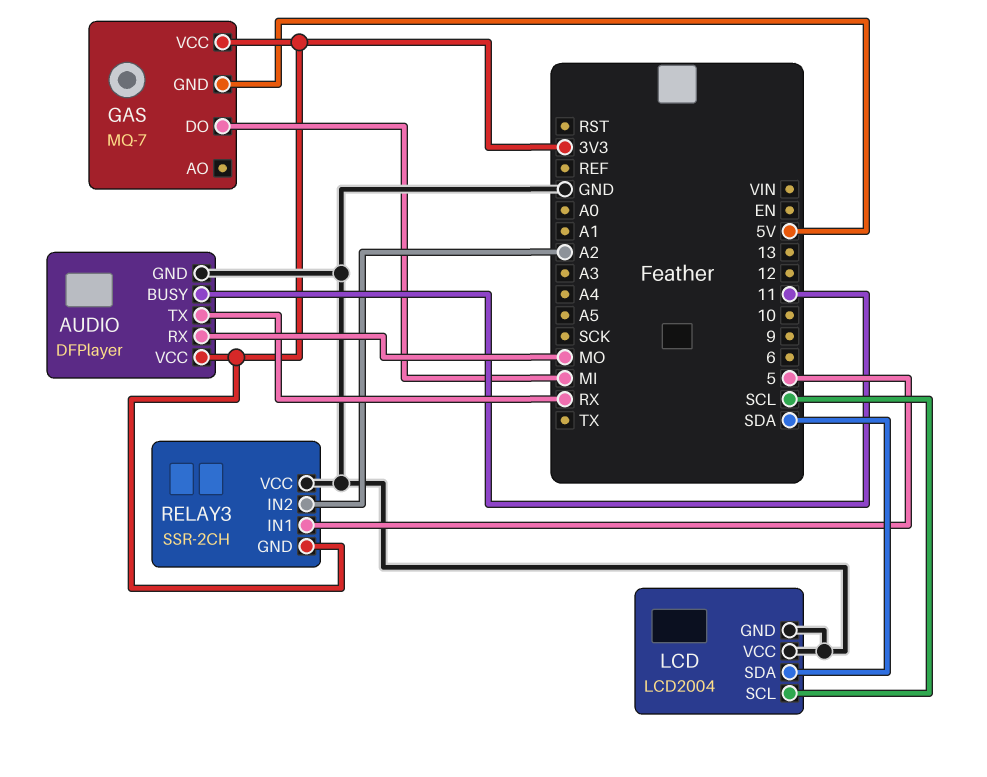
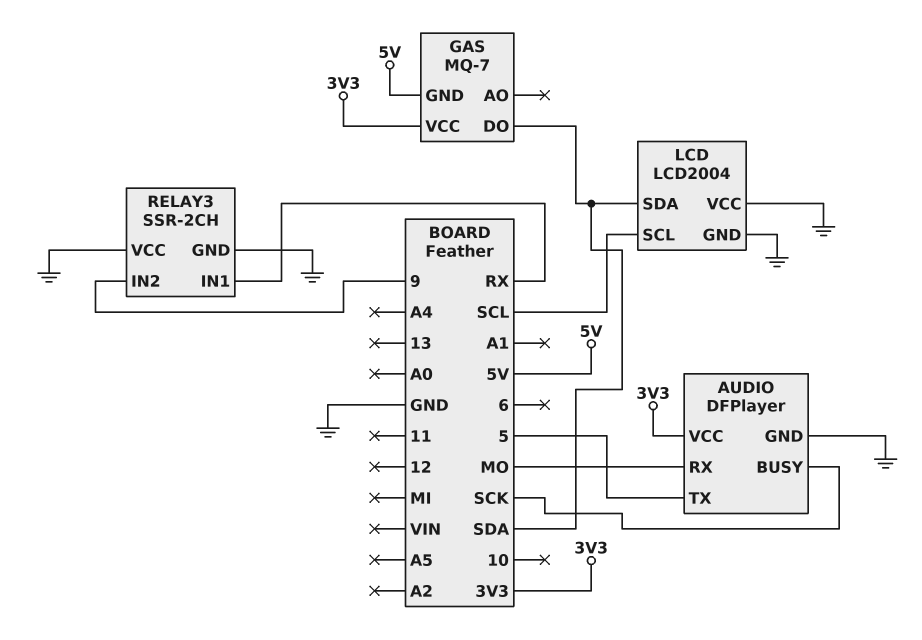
AUDIO pin BUSY: 11 -> SCK
AUDIO pin TX: RX -> 5
GAS pin DO: MI -> SDA
RELAY3 pin GND: 3V3 -> GND
RELAY3 pin IN1: 5 -> RX
RELAY3 pin IN2: A2 -> 9

